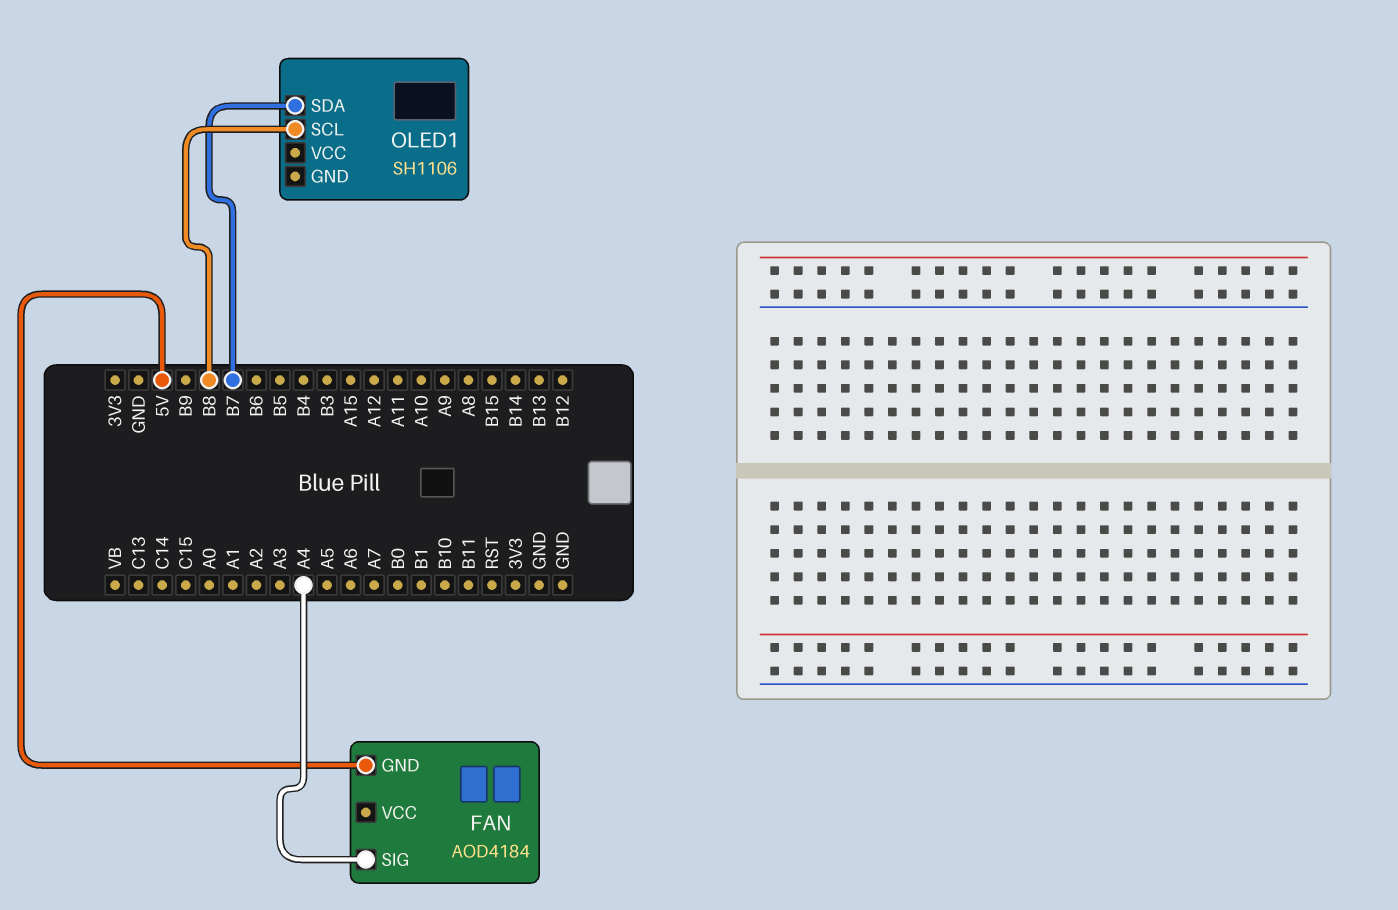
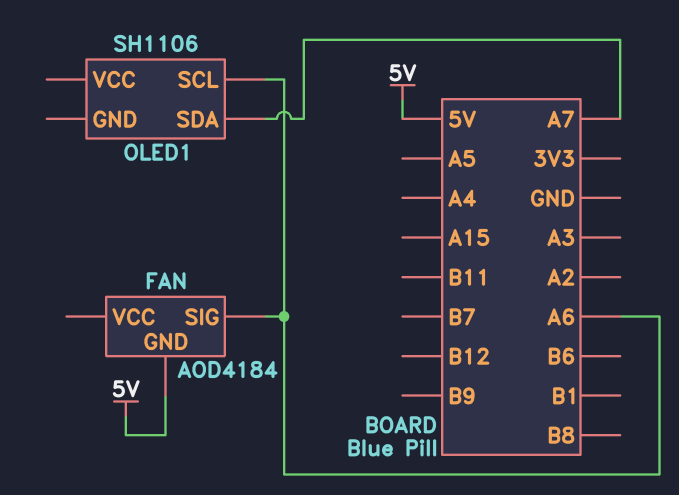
FAN pin SIG: A4 -> A6
OLED1 pin SCL: B8 -> A6
OLED1 pin SDA: B7 -> A7

